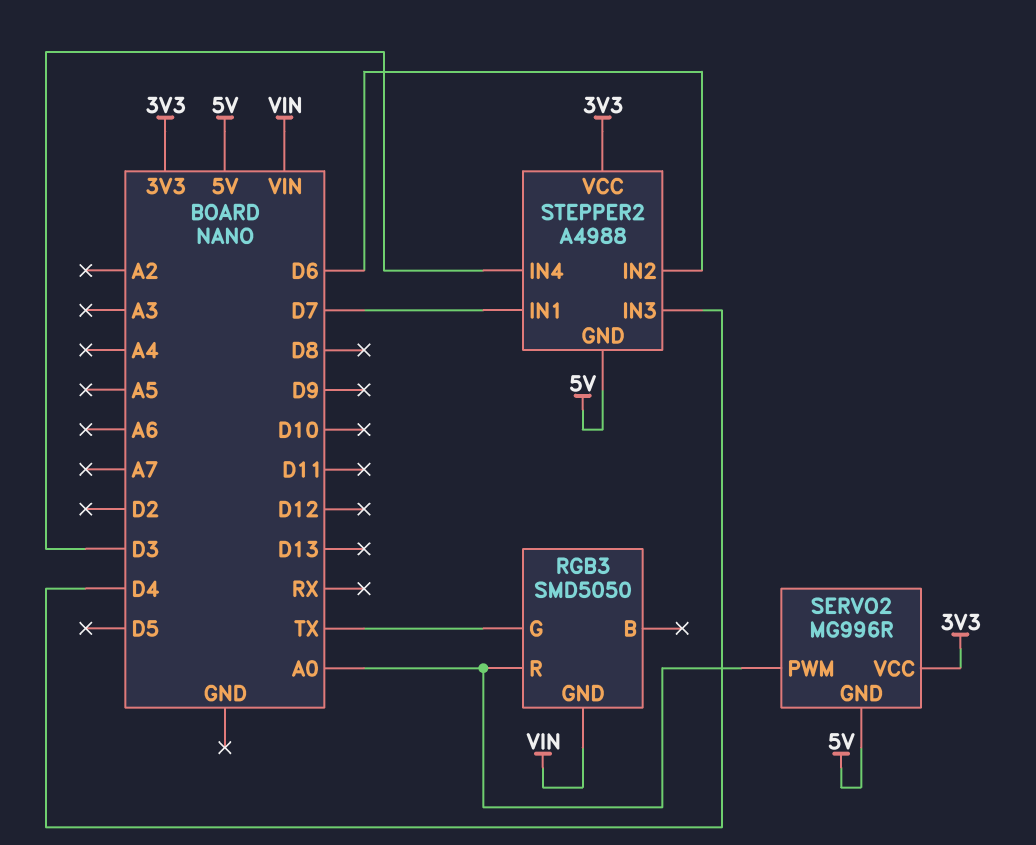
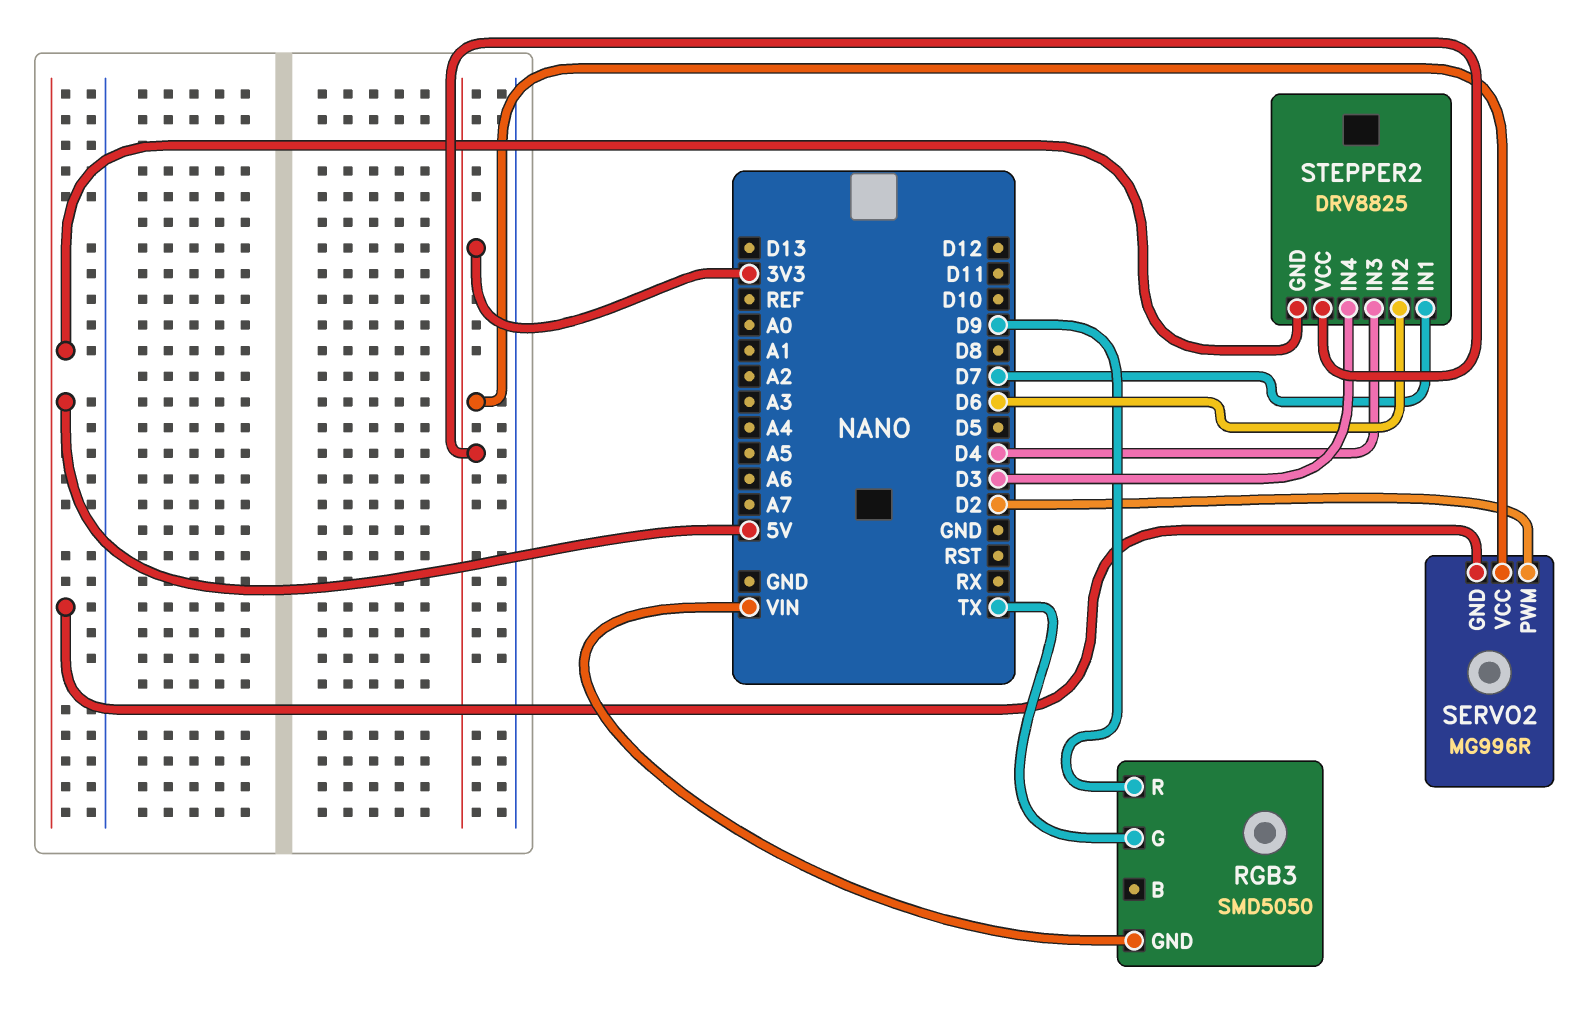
RGB3 pin R: A0 -> D9
SERVO2 pin PWM: A0 -> D2
STEPPER2: A4988 -> DRV8825

